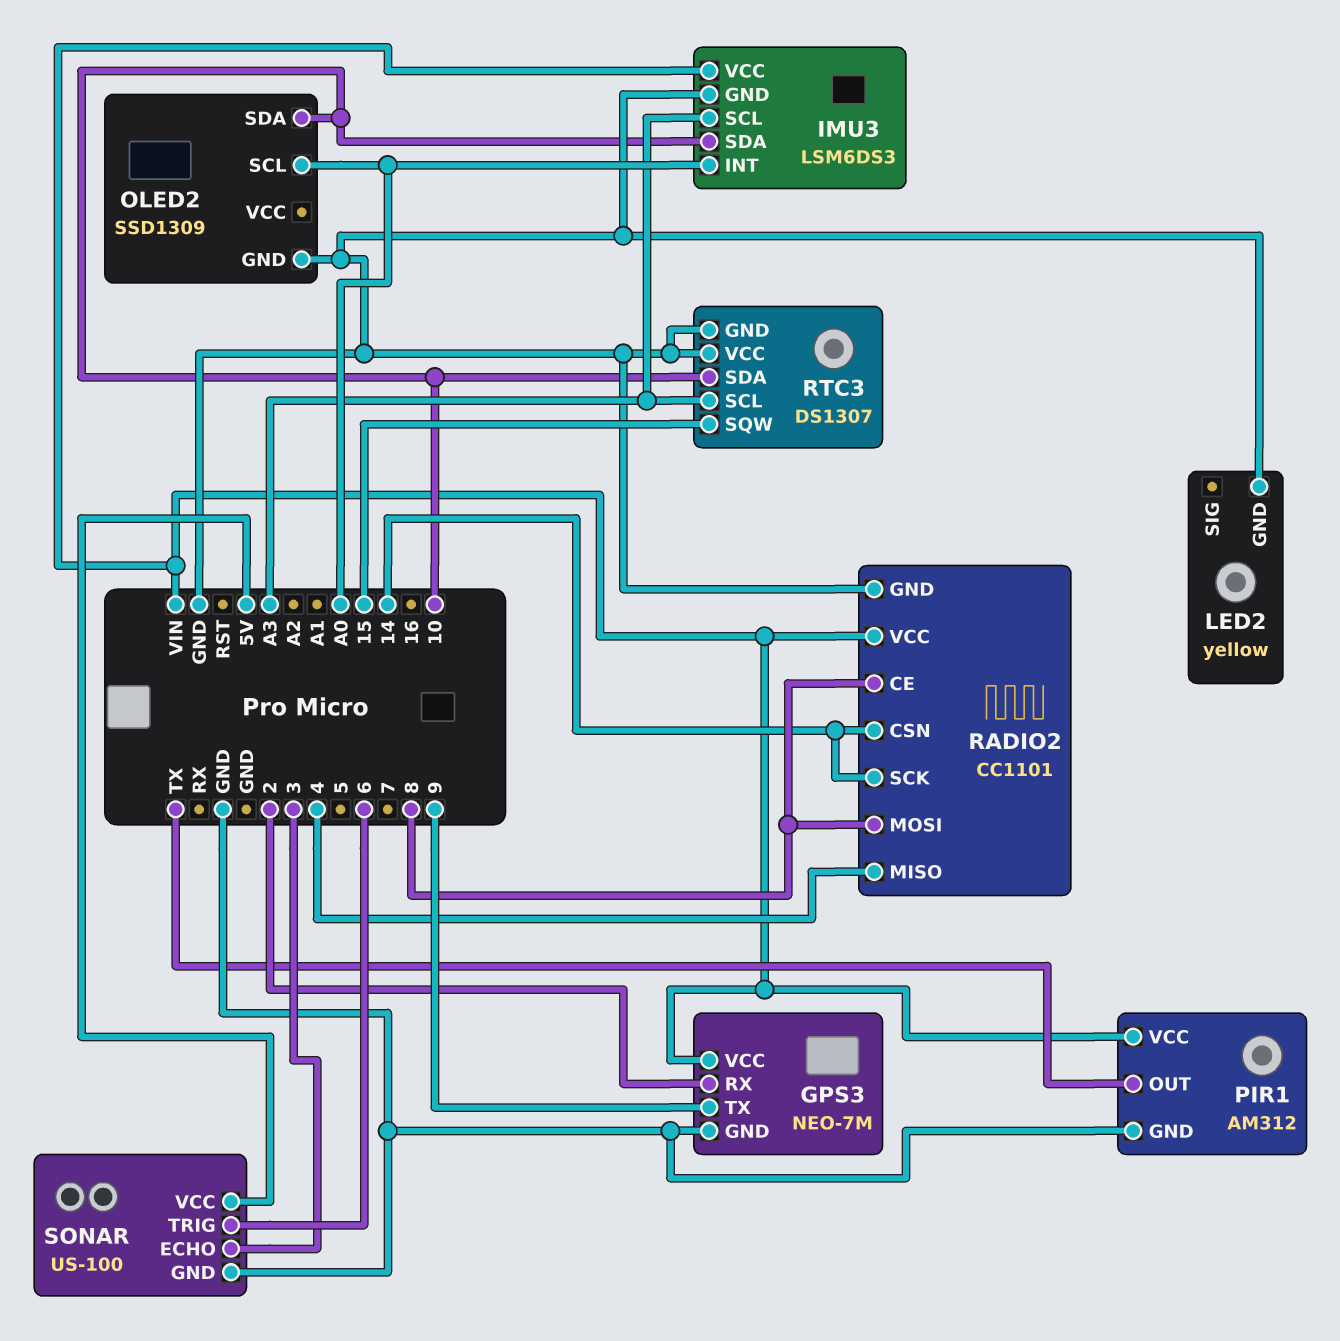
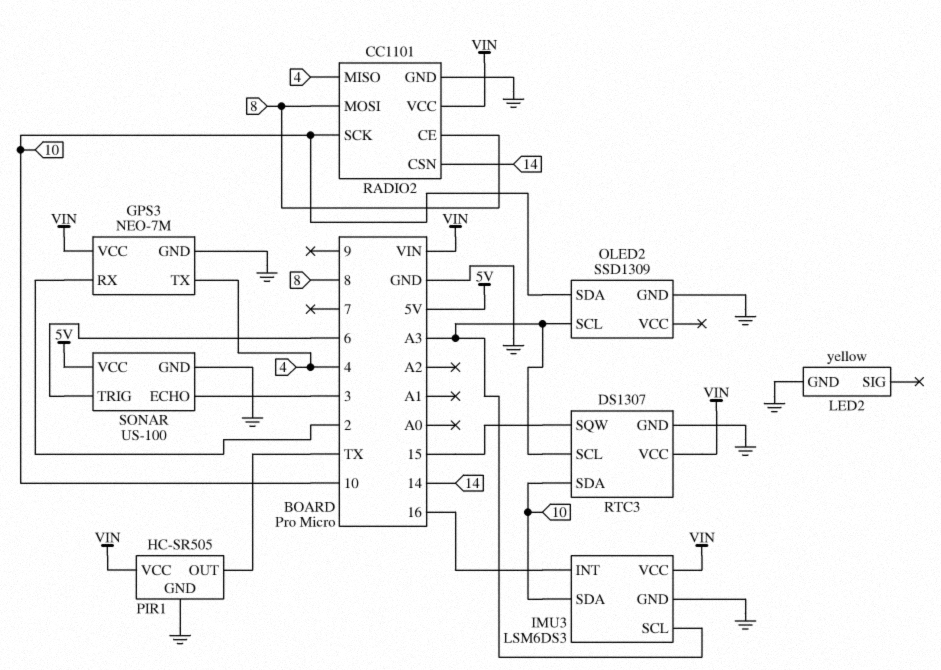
GPS3 pin TX: 9 -> 4
IMU3 pin INT: A0 -> 16
OLED2 pin SCL: A0 -> A3
PIR1: AM312 -> HC-SR505
RADIO2 pin SCK: 14 -> 10
RTC3 pin VCC: GND -> VIN

